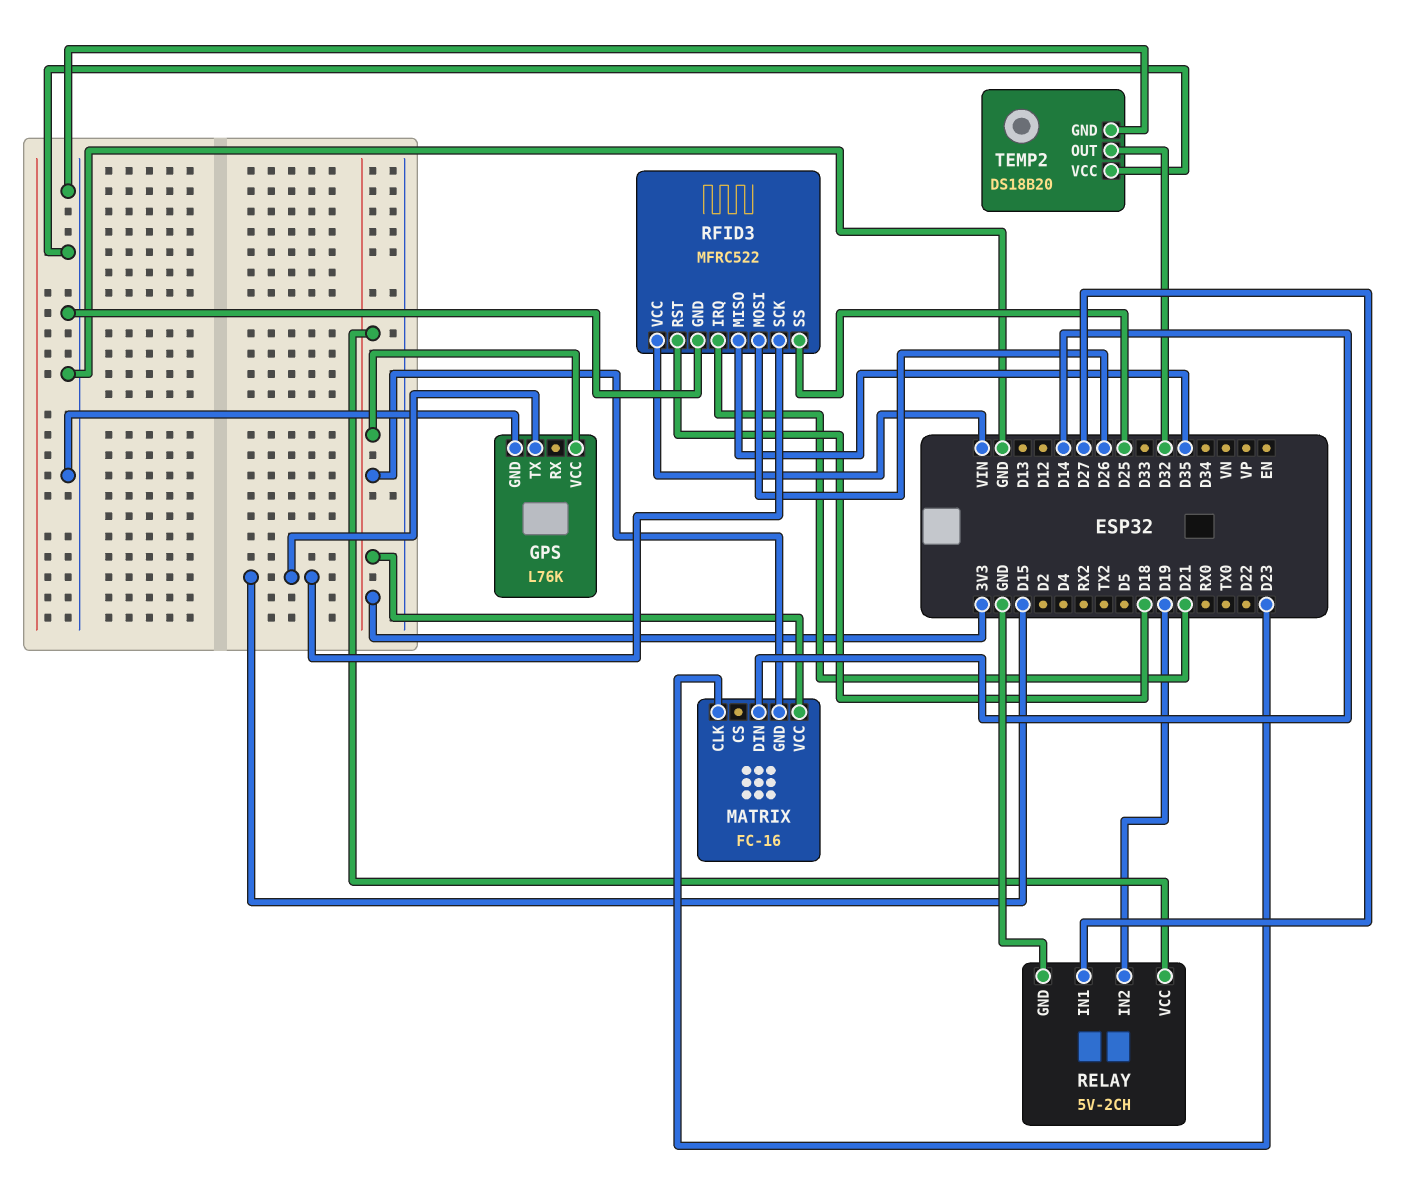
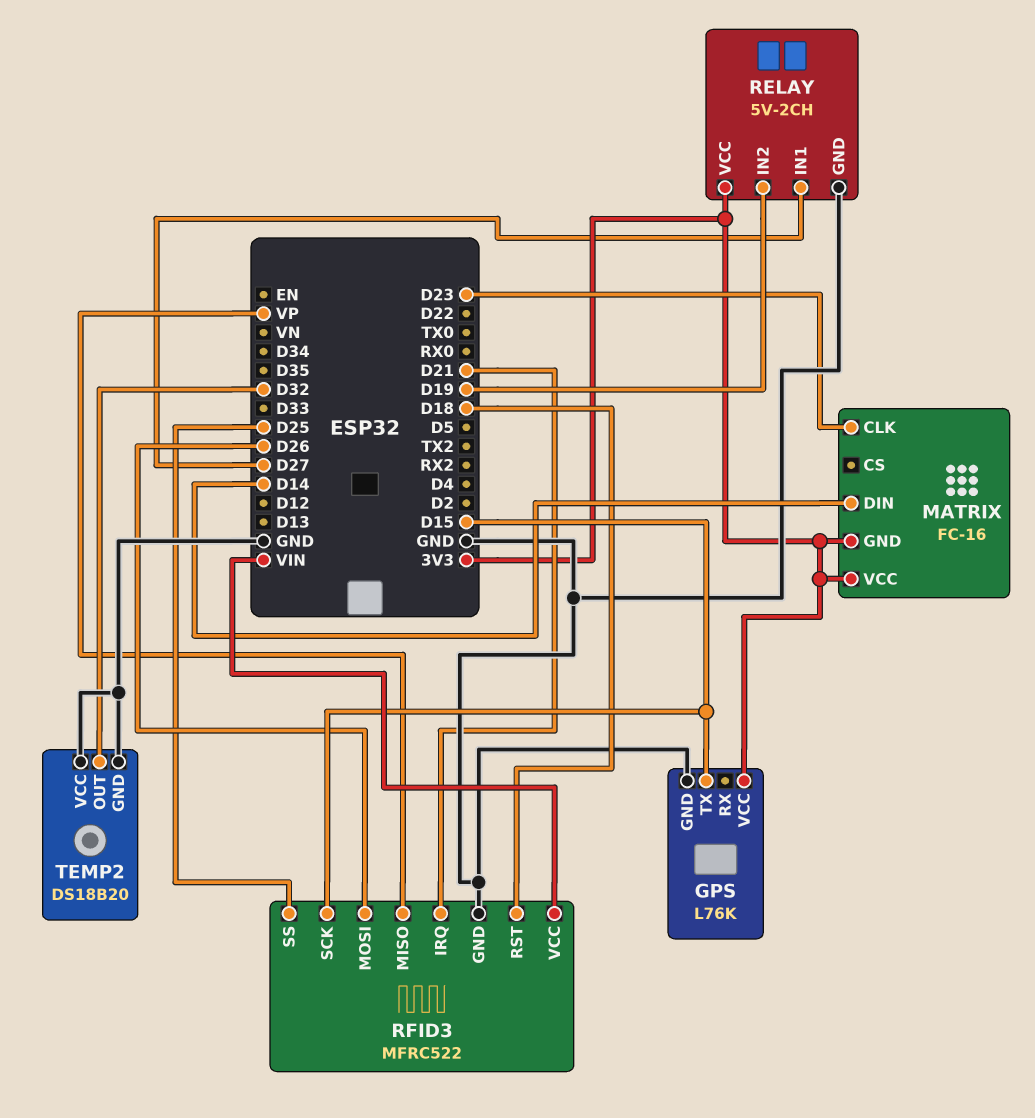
RFID3 pin MISO: D35 -> VP

